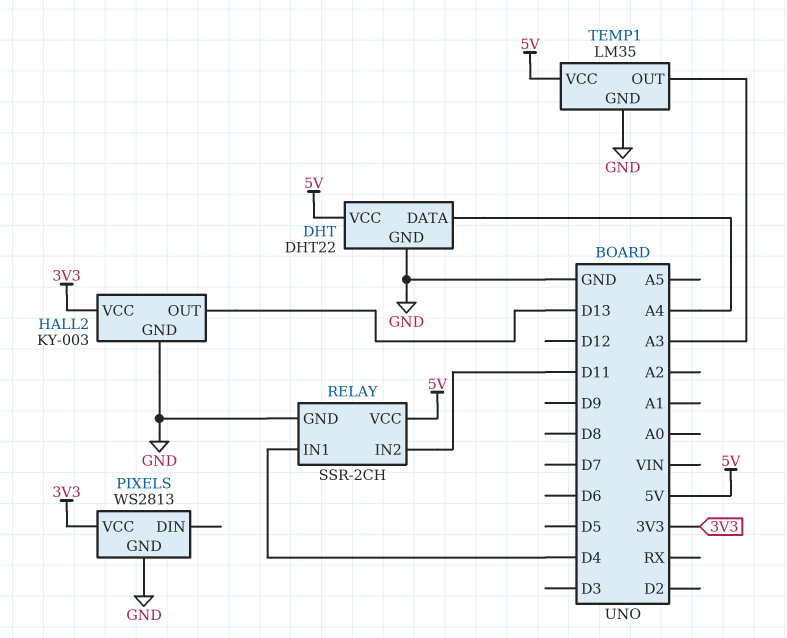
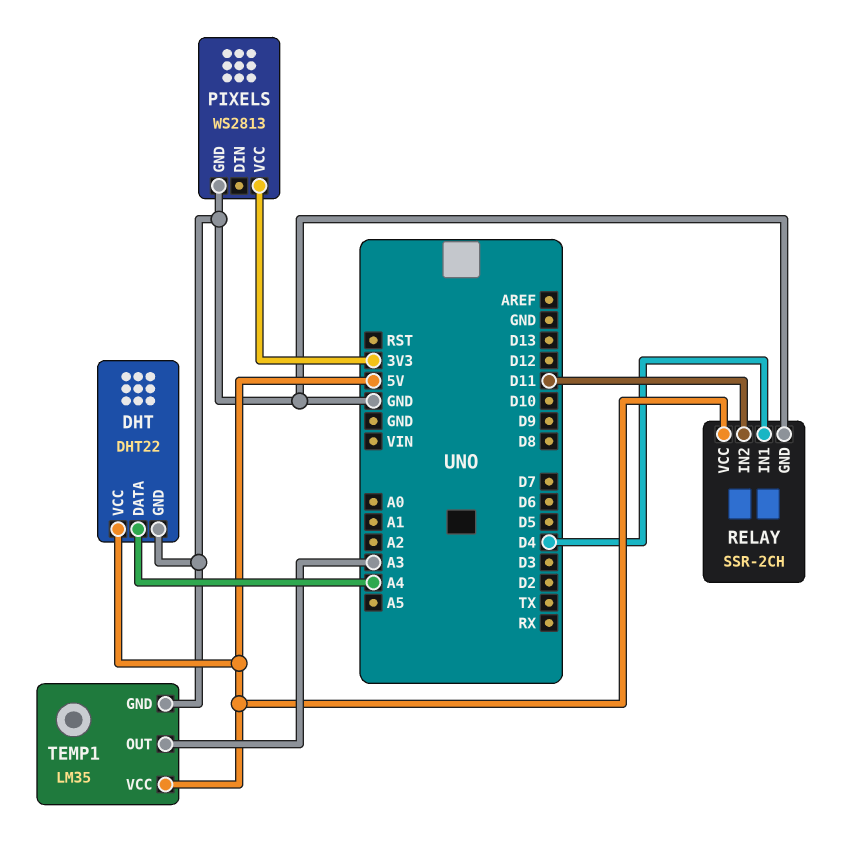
HALL2: KY-003 -> none
HALL2 pin GND: GND -> none
HALL2 pin OUT: D13 -> none
HALL2 pin VCC: 3V3 -> none

